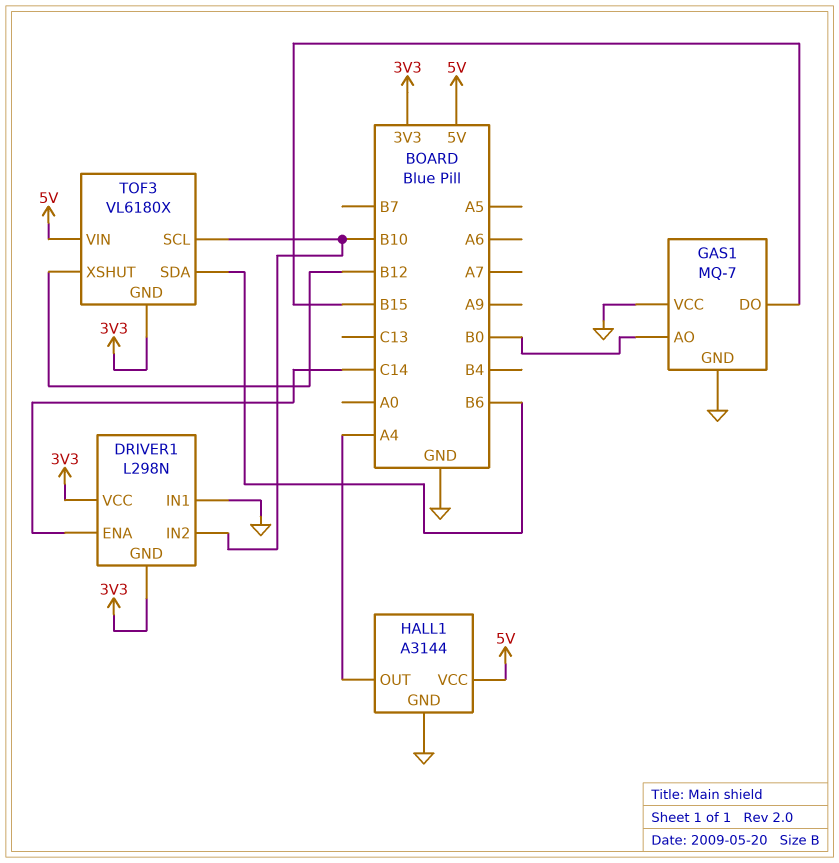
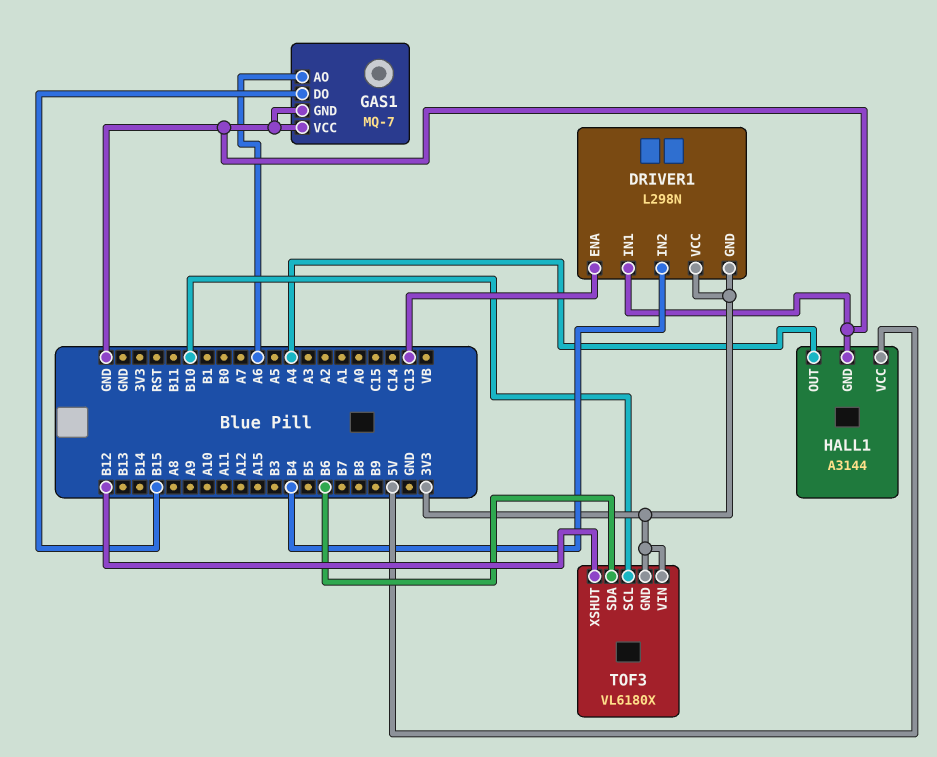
DRIVER1 pin ENA: C14 -> C13
DRIVER1 pin IN2: B10 -> B4
GAS1 pin AO: B0 -> A6
TOF3 pin VIN: 5V -> 3V3

